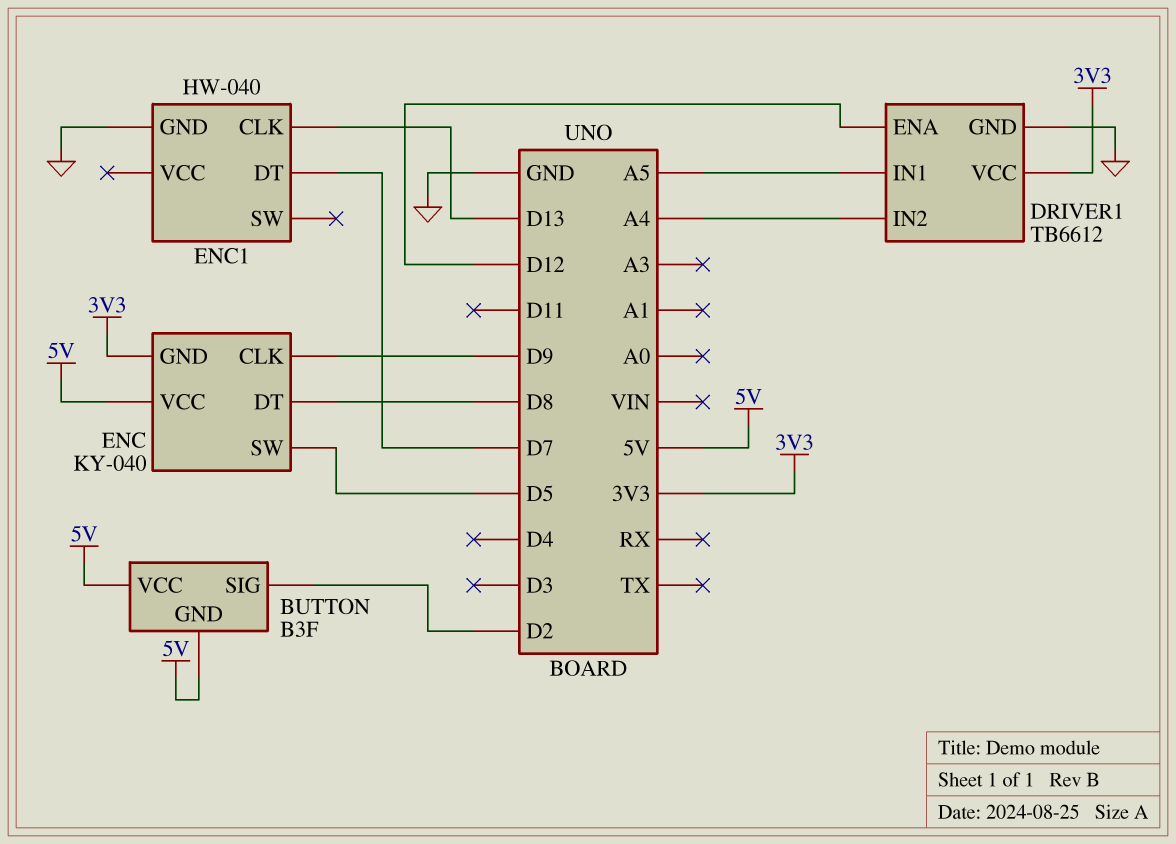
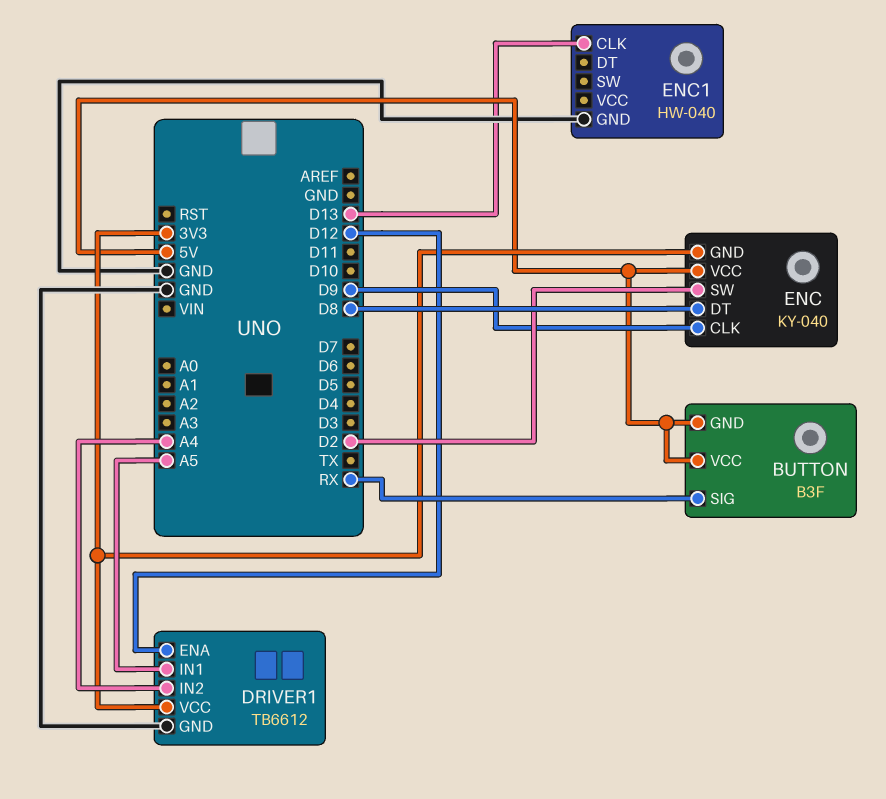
BUTTON pin SIG: D2 -> RX
ENC pin SW: D5 -> D2
ENC1 pin DT: D7 -> none

